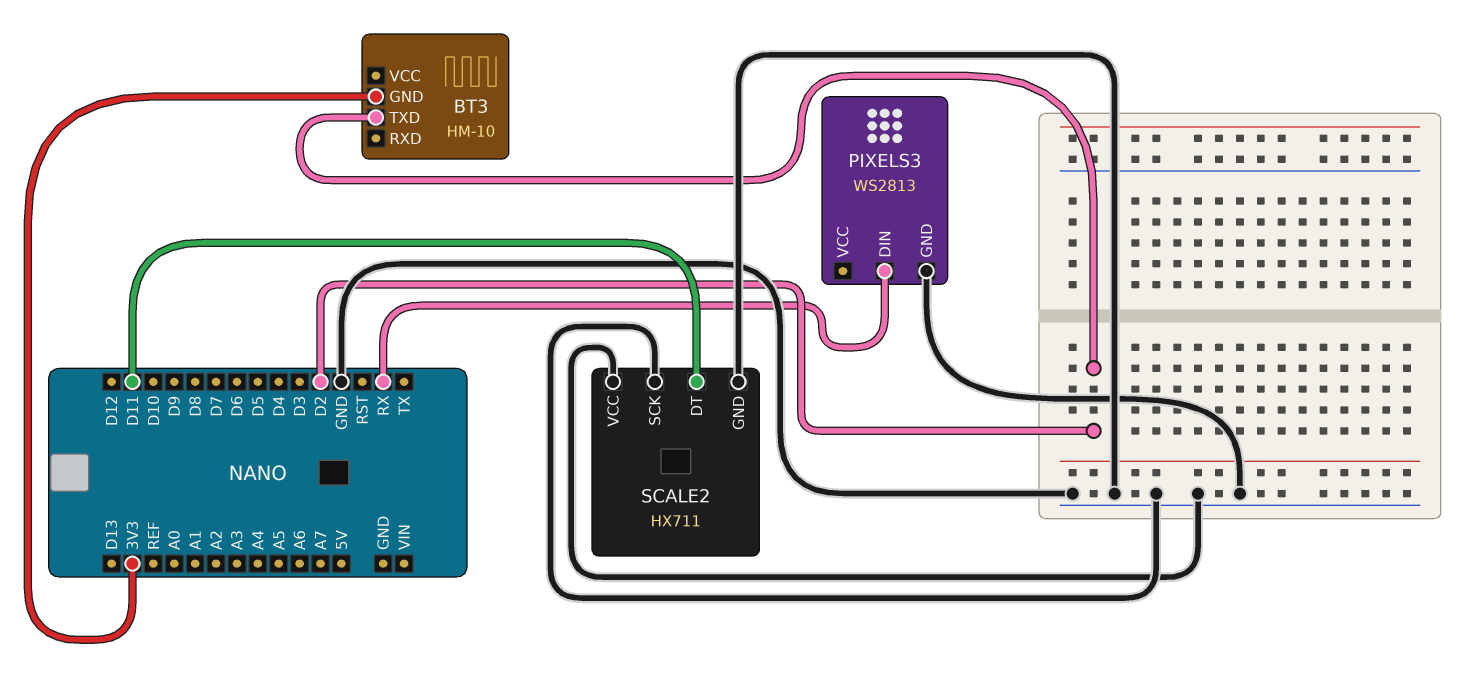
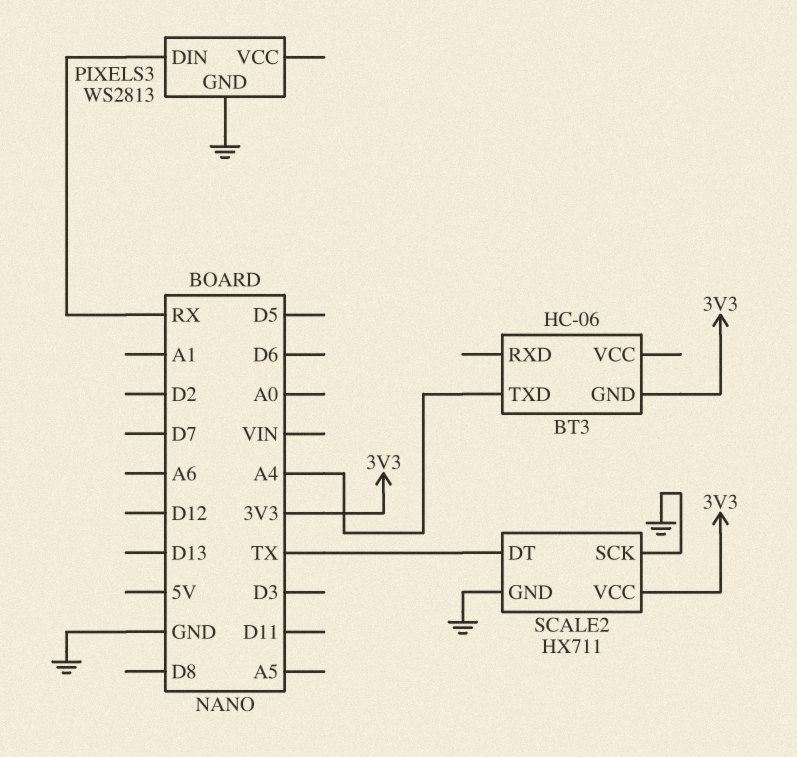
BT3: HM-10 -> HC-06
BT3 pin TXD: D2 -> A4
SCALE2 pin DT: D11 -> TX
SCALE2 pin VCC: GND -> 3V3

